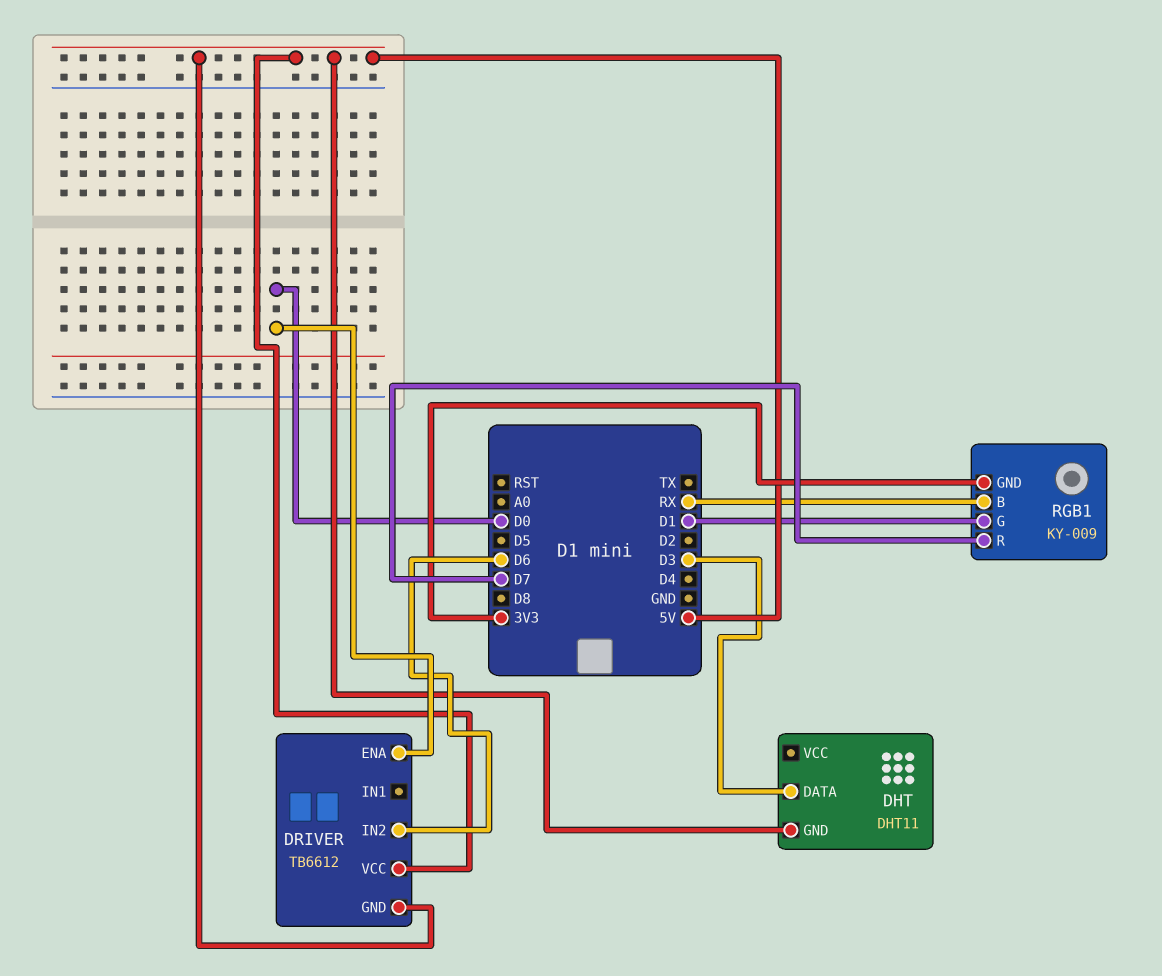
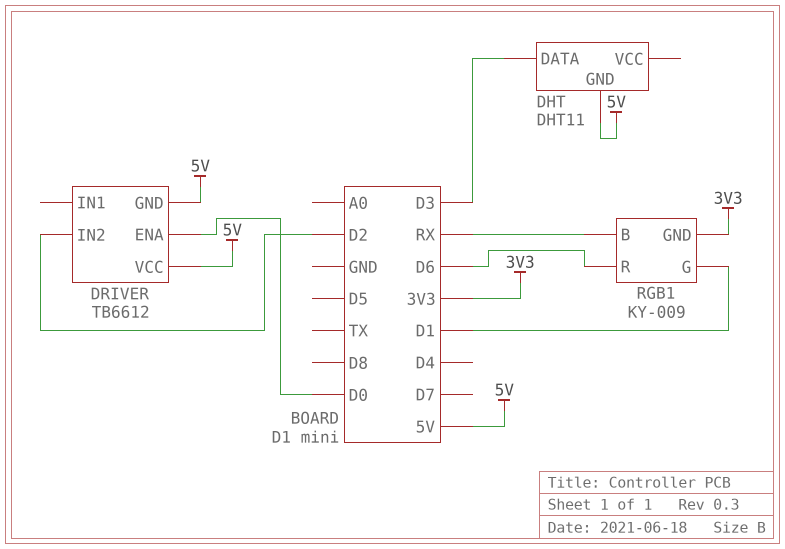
DRIVER pin IN2: D6 -> D2
RGB1 pin R: D7 -> D6

